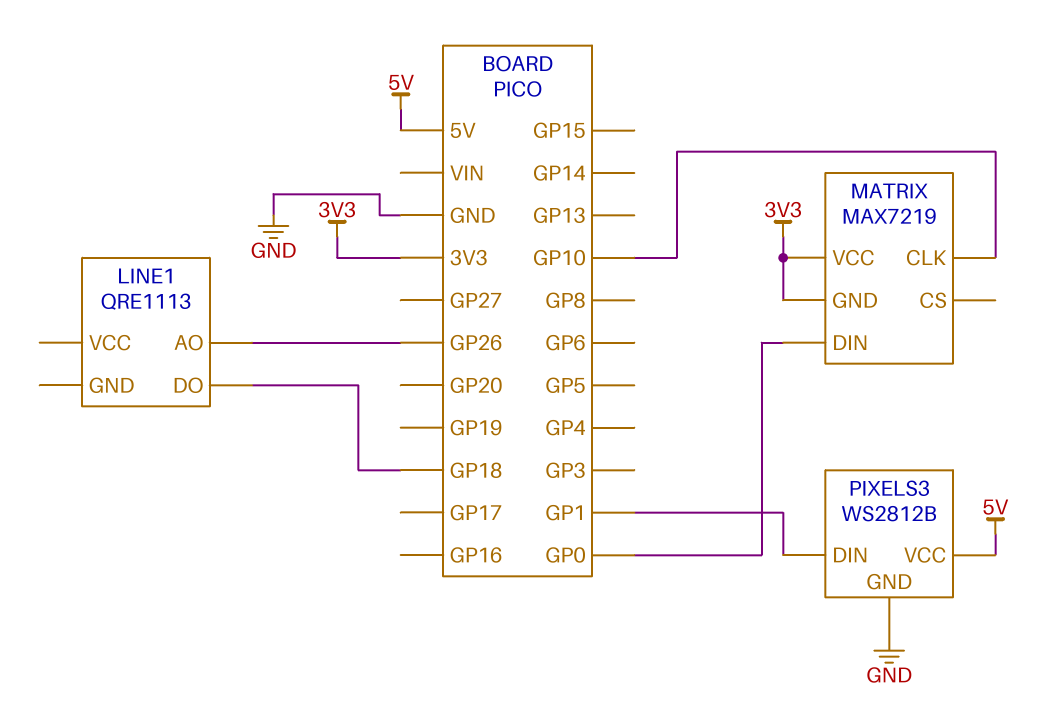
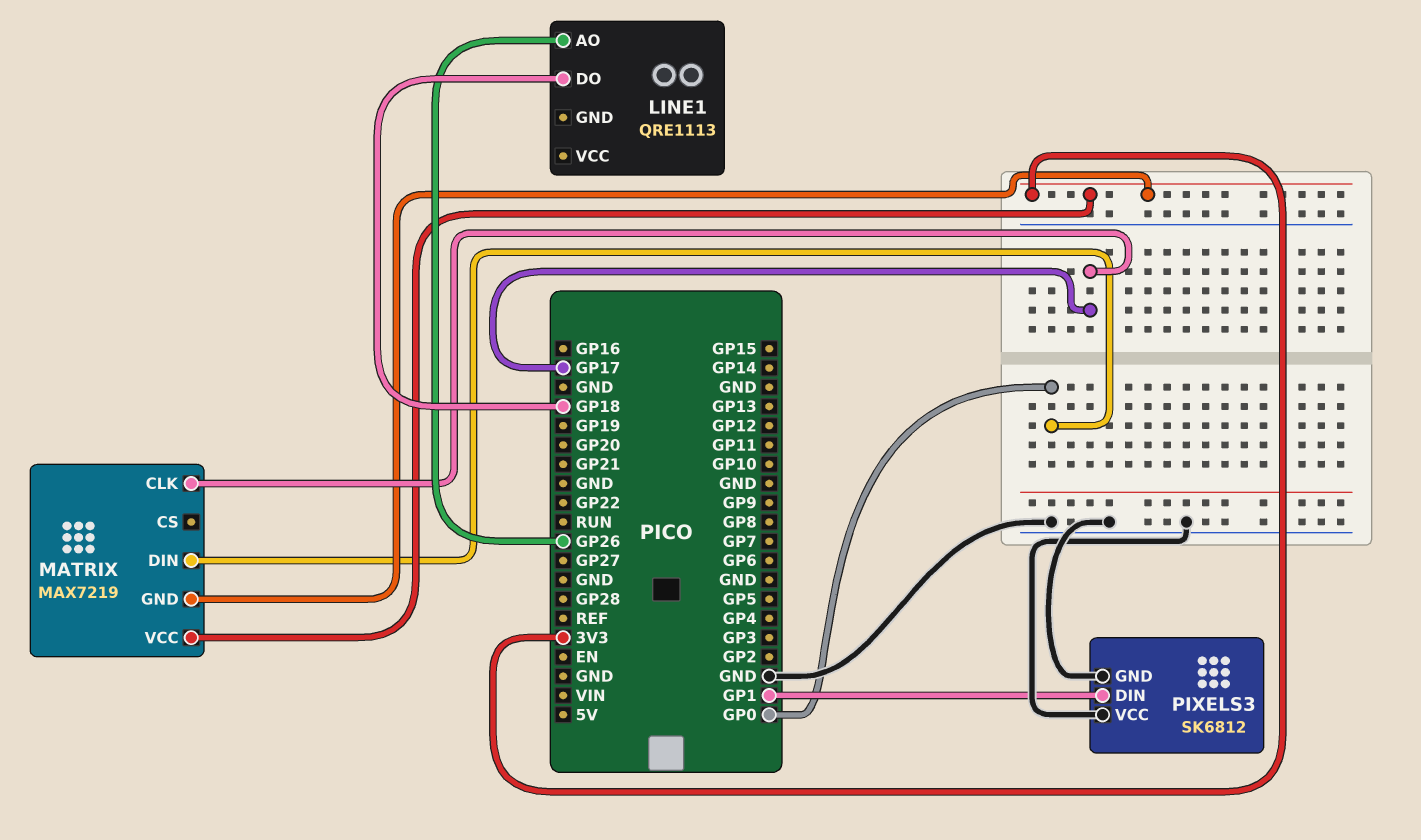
MATRIX pin CLK: GP10 -> GP17
PIXELS3: WS2812B -> SK6812
PIXELS3 pin VCC: 5V -> GND

